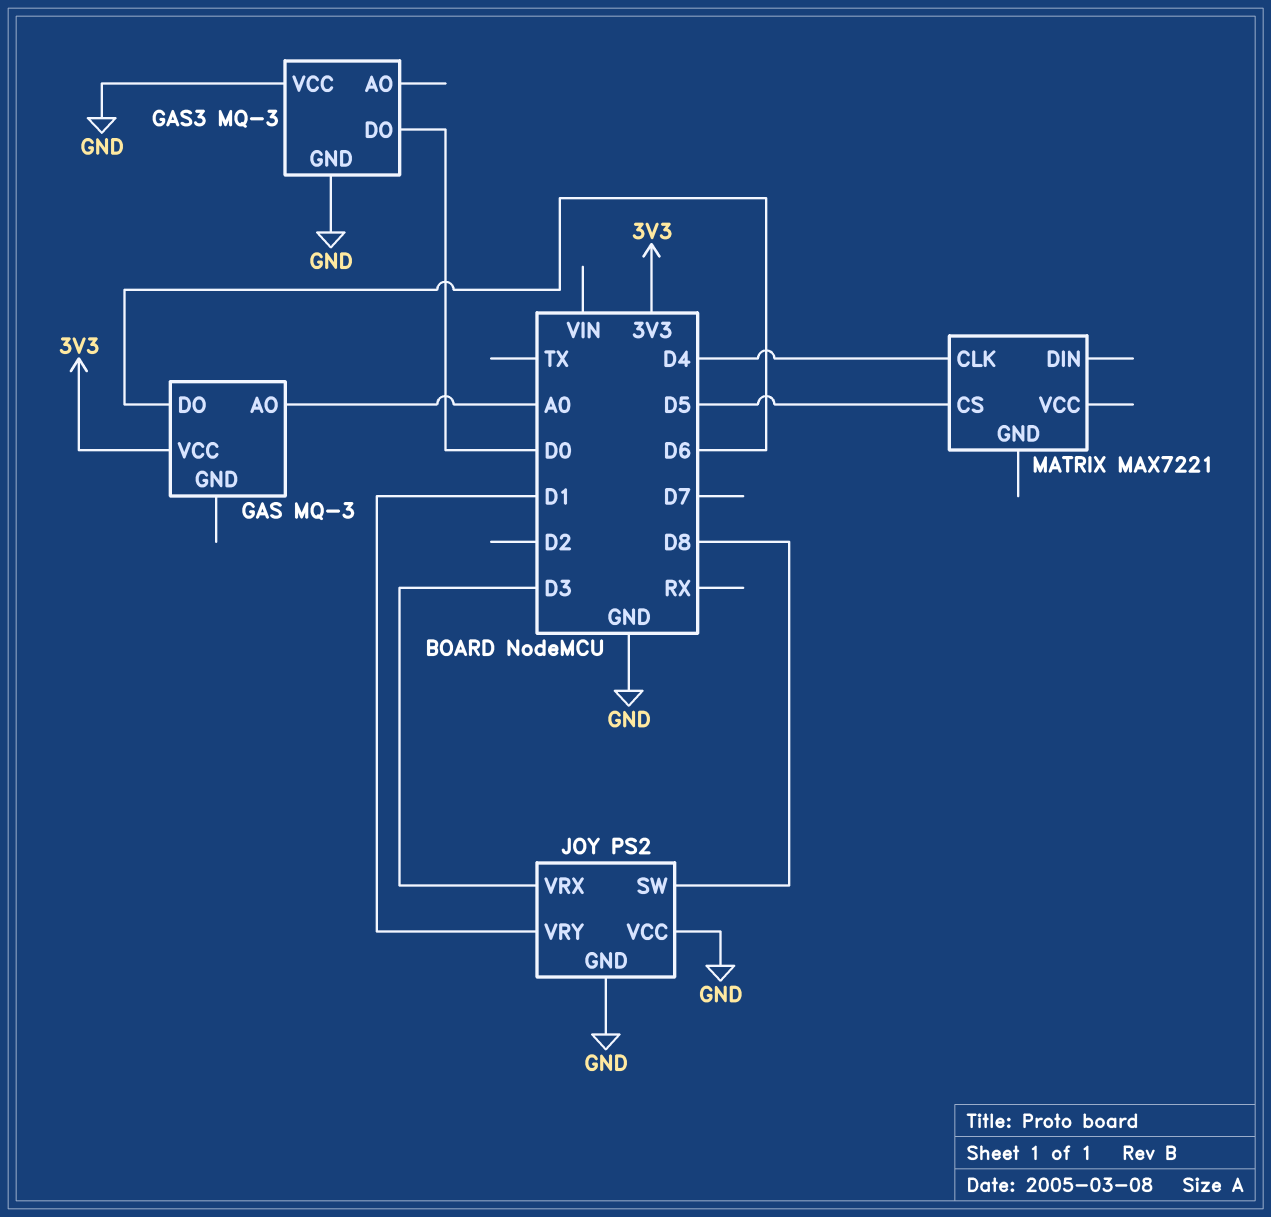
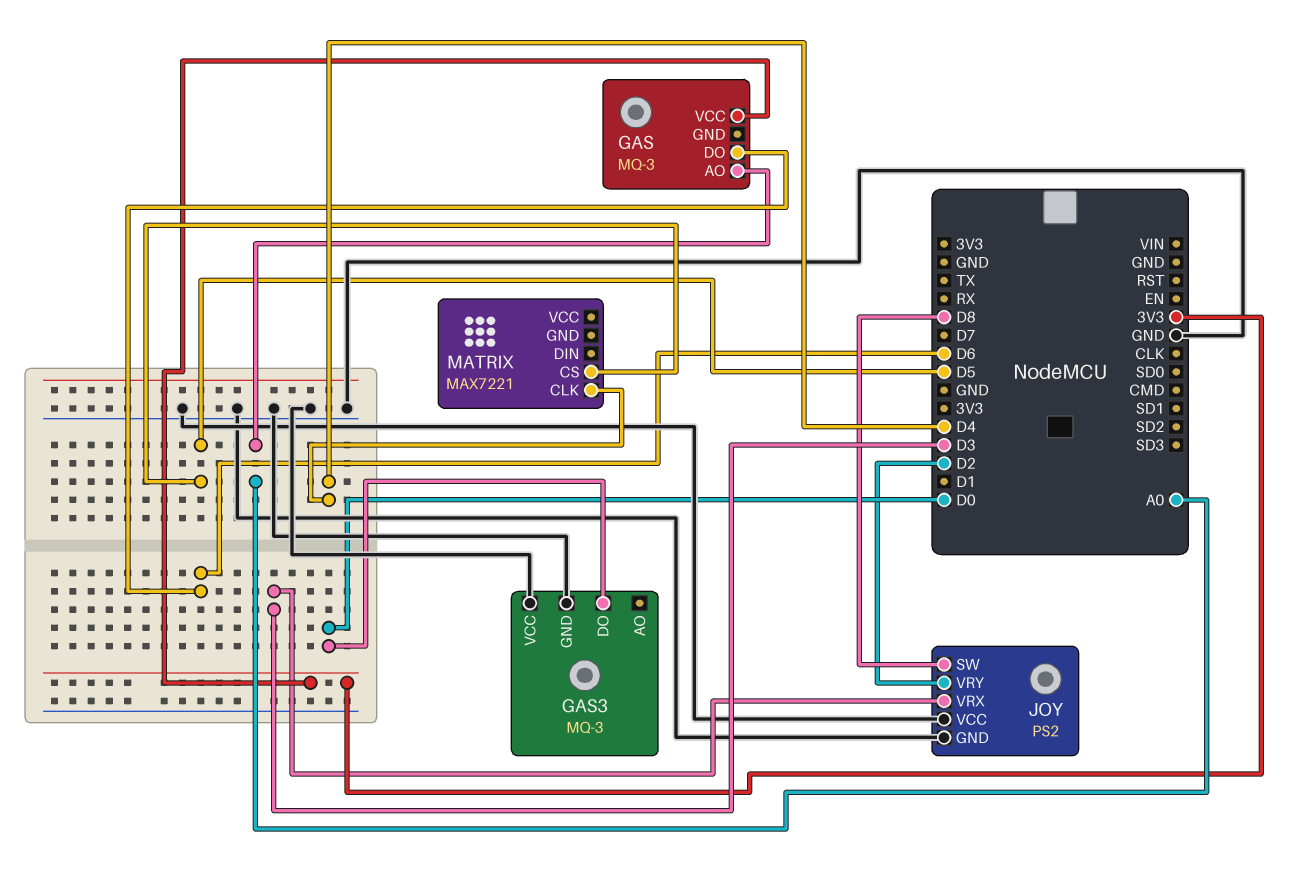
JOY pin VRY: D1 -> D2

